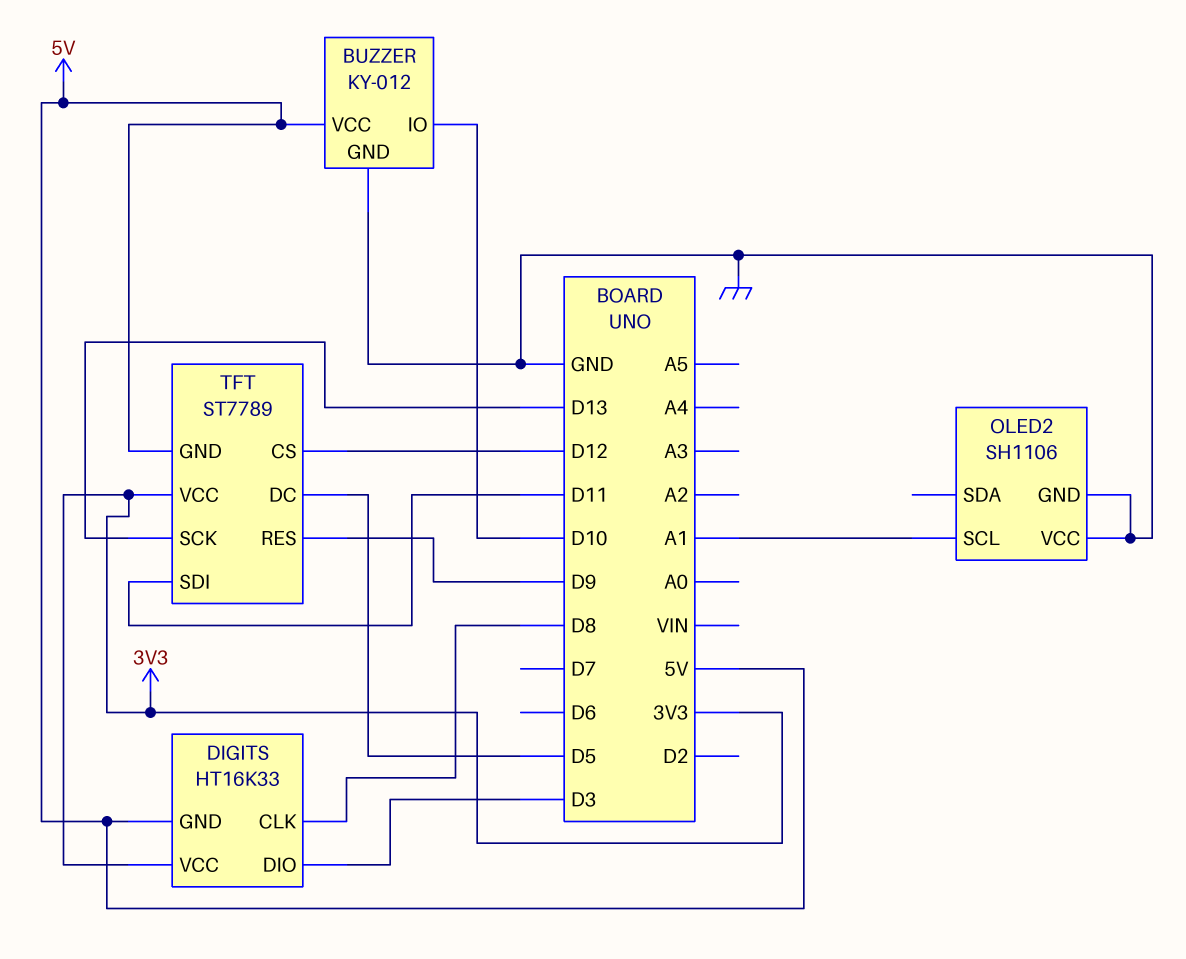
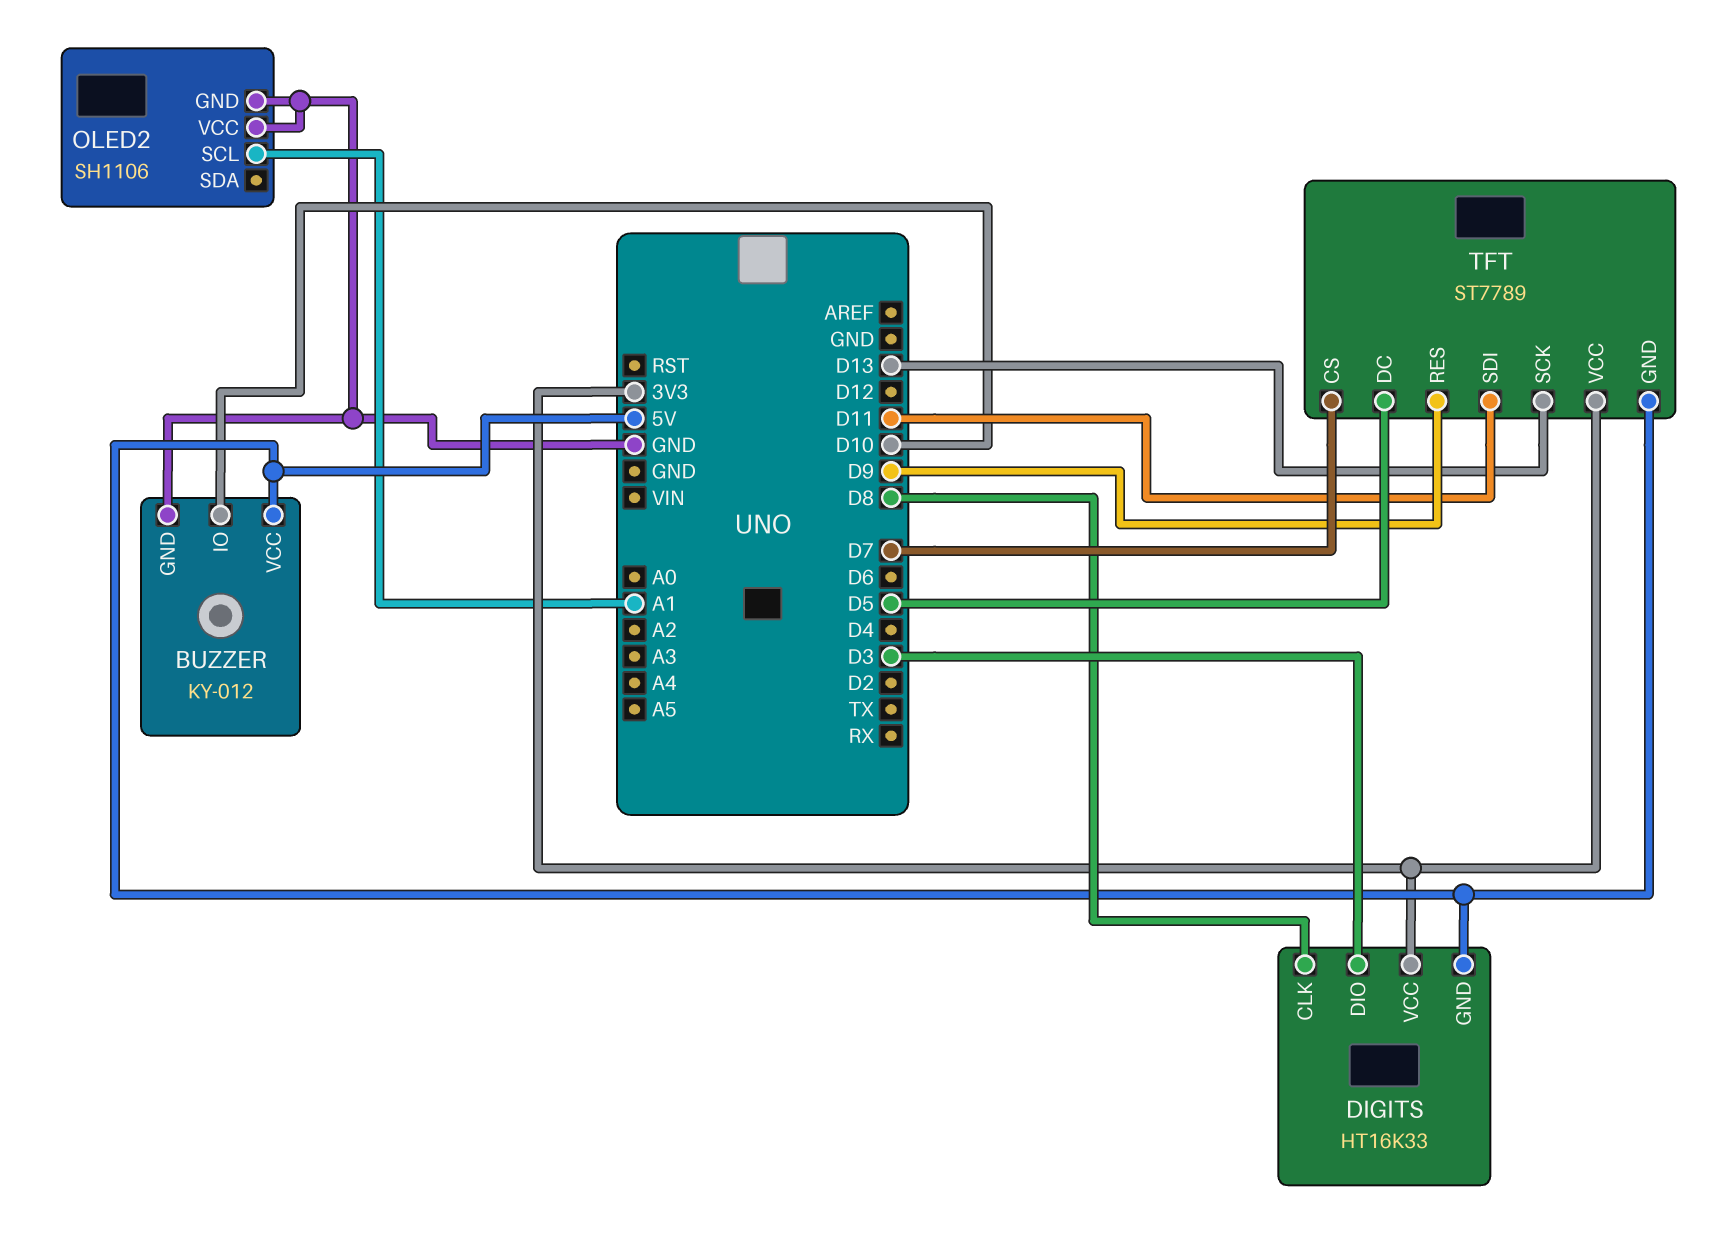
TFT pin CS: D12 -> D7

